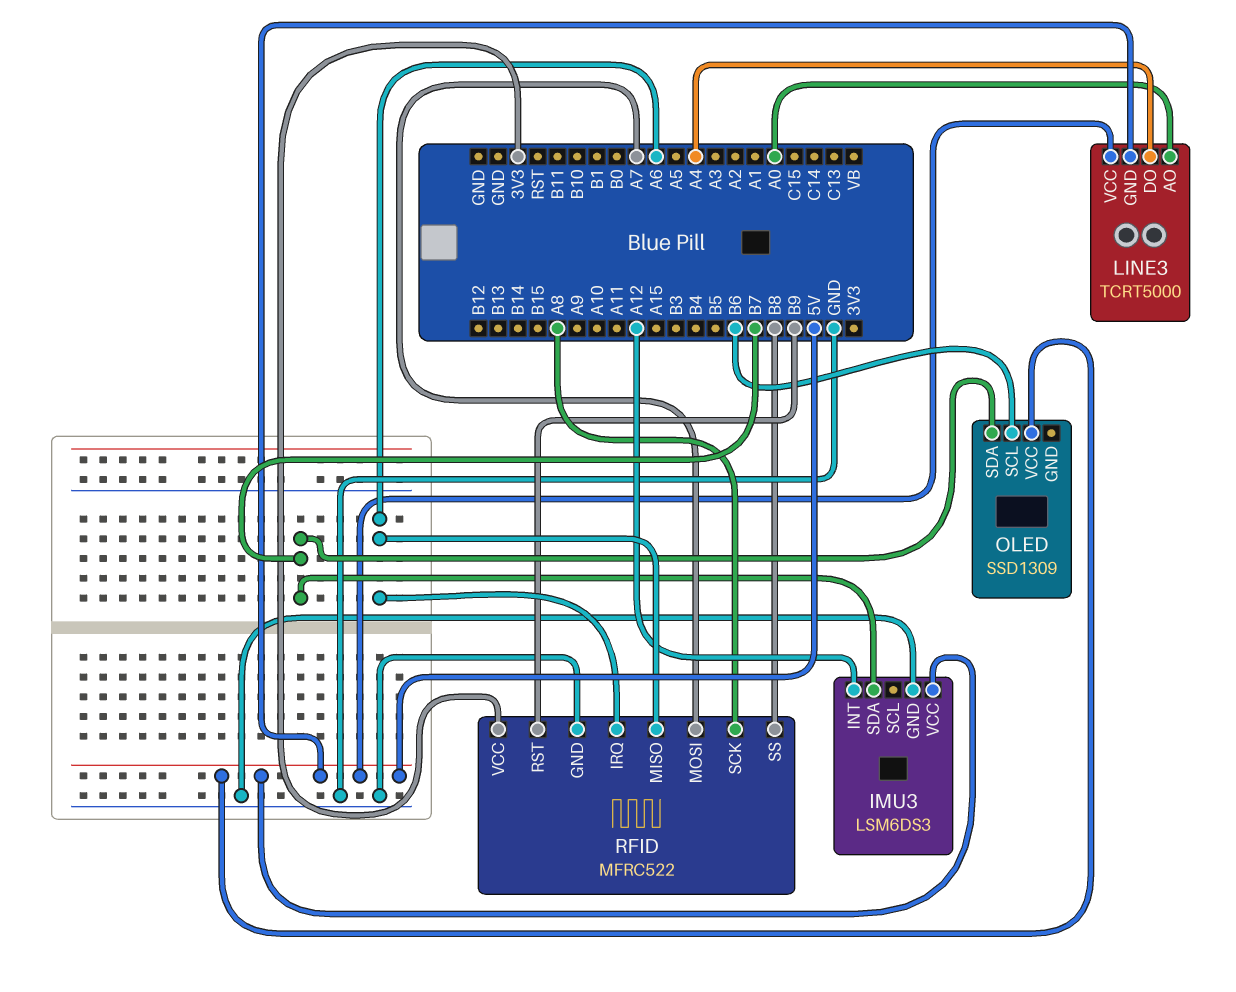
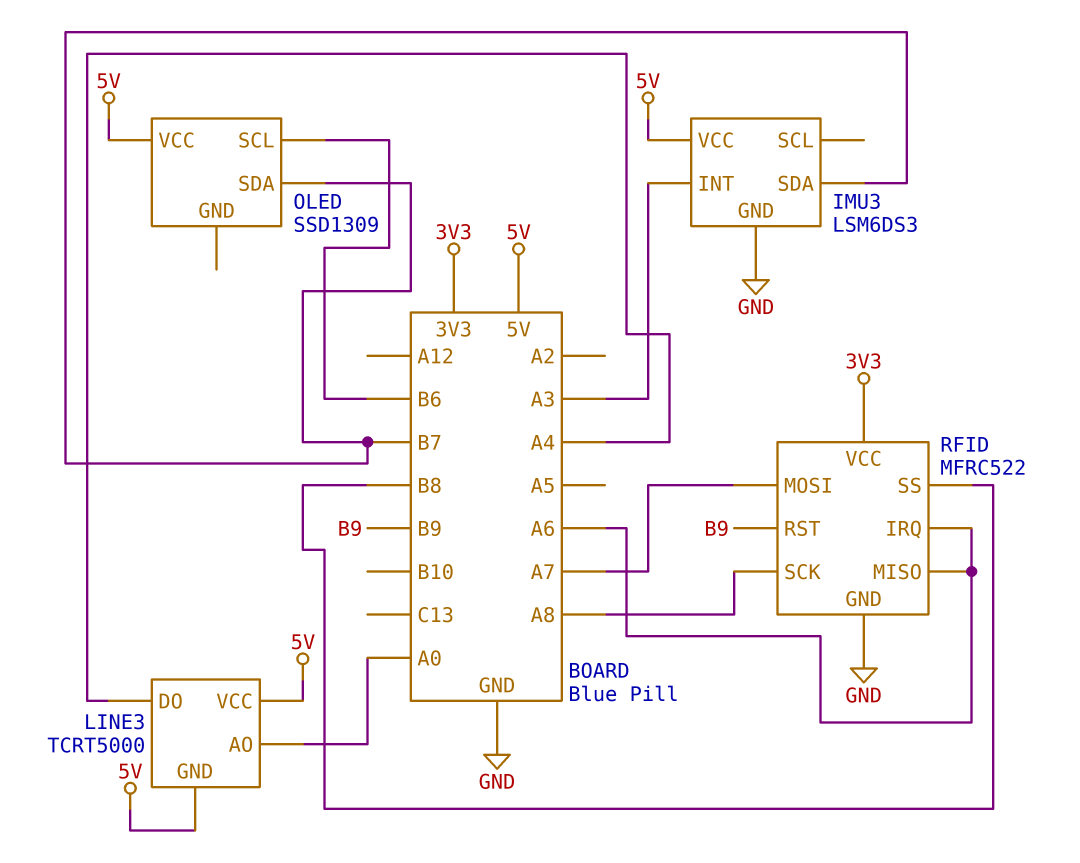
IMU3 pin INT: A12 -> A3

